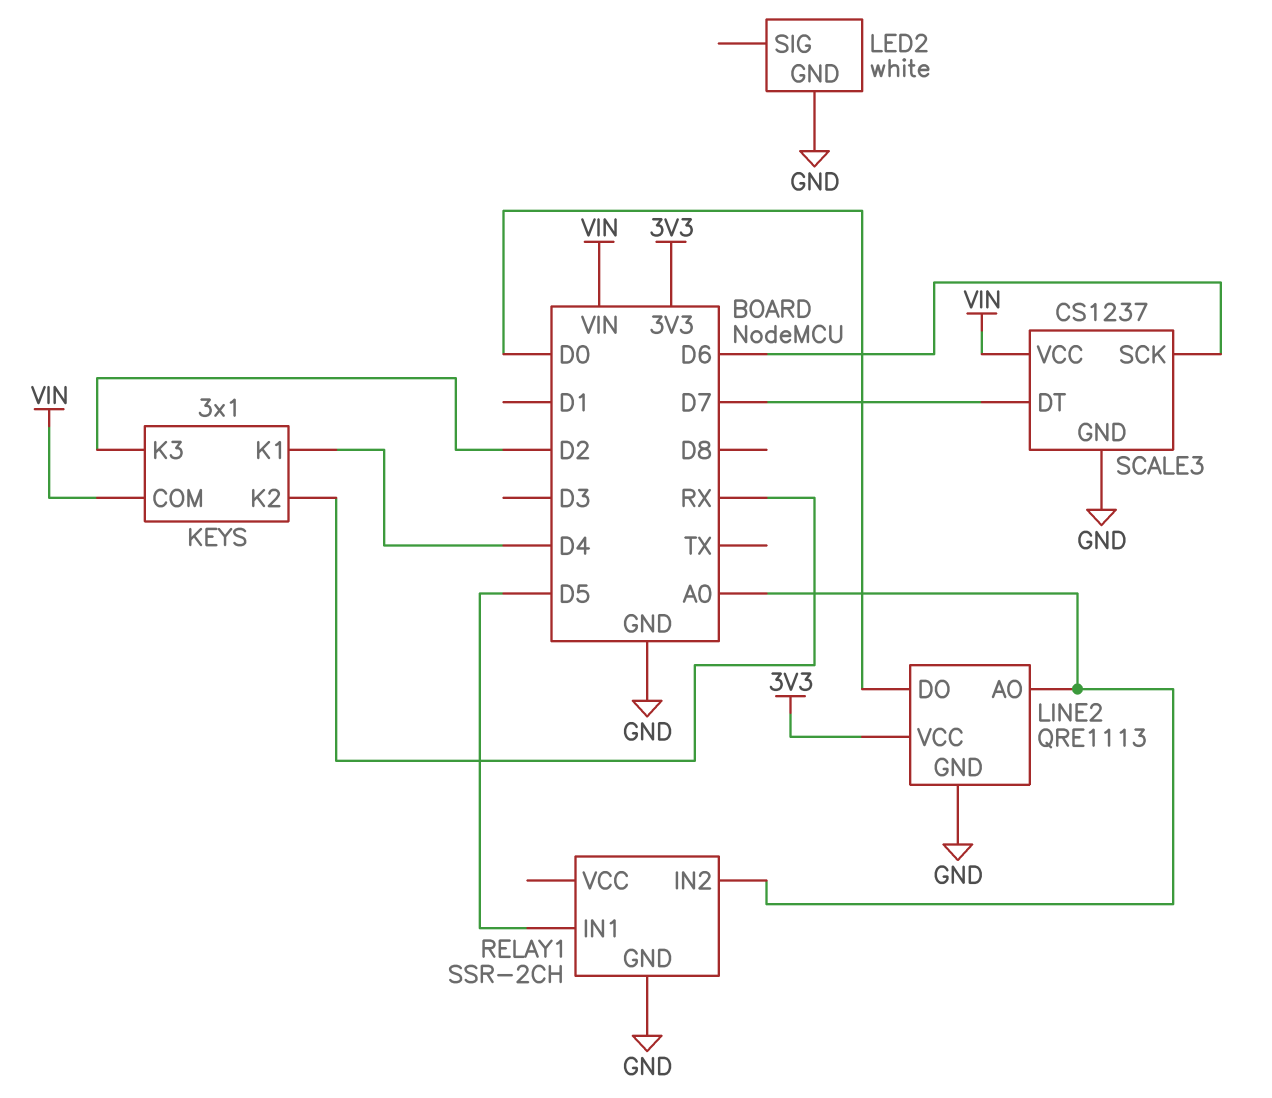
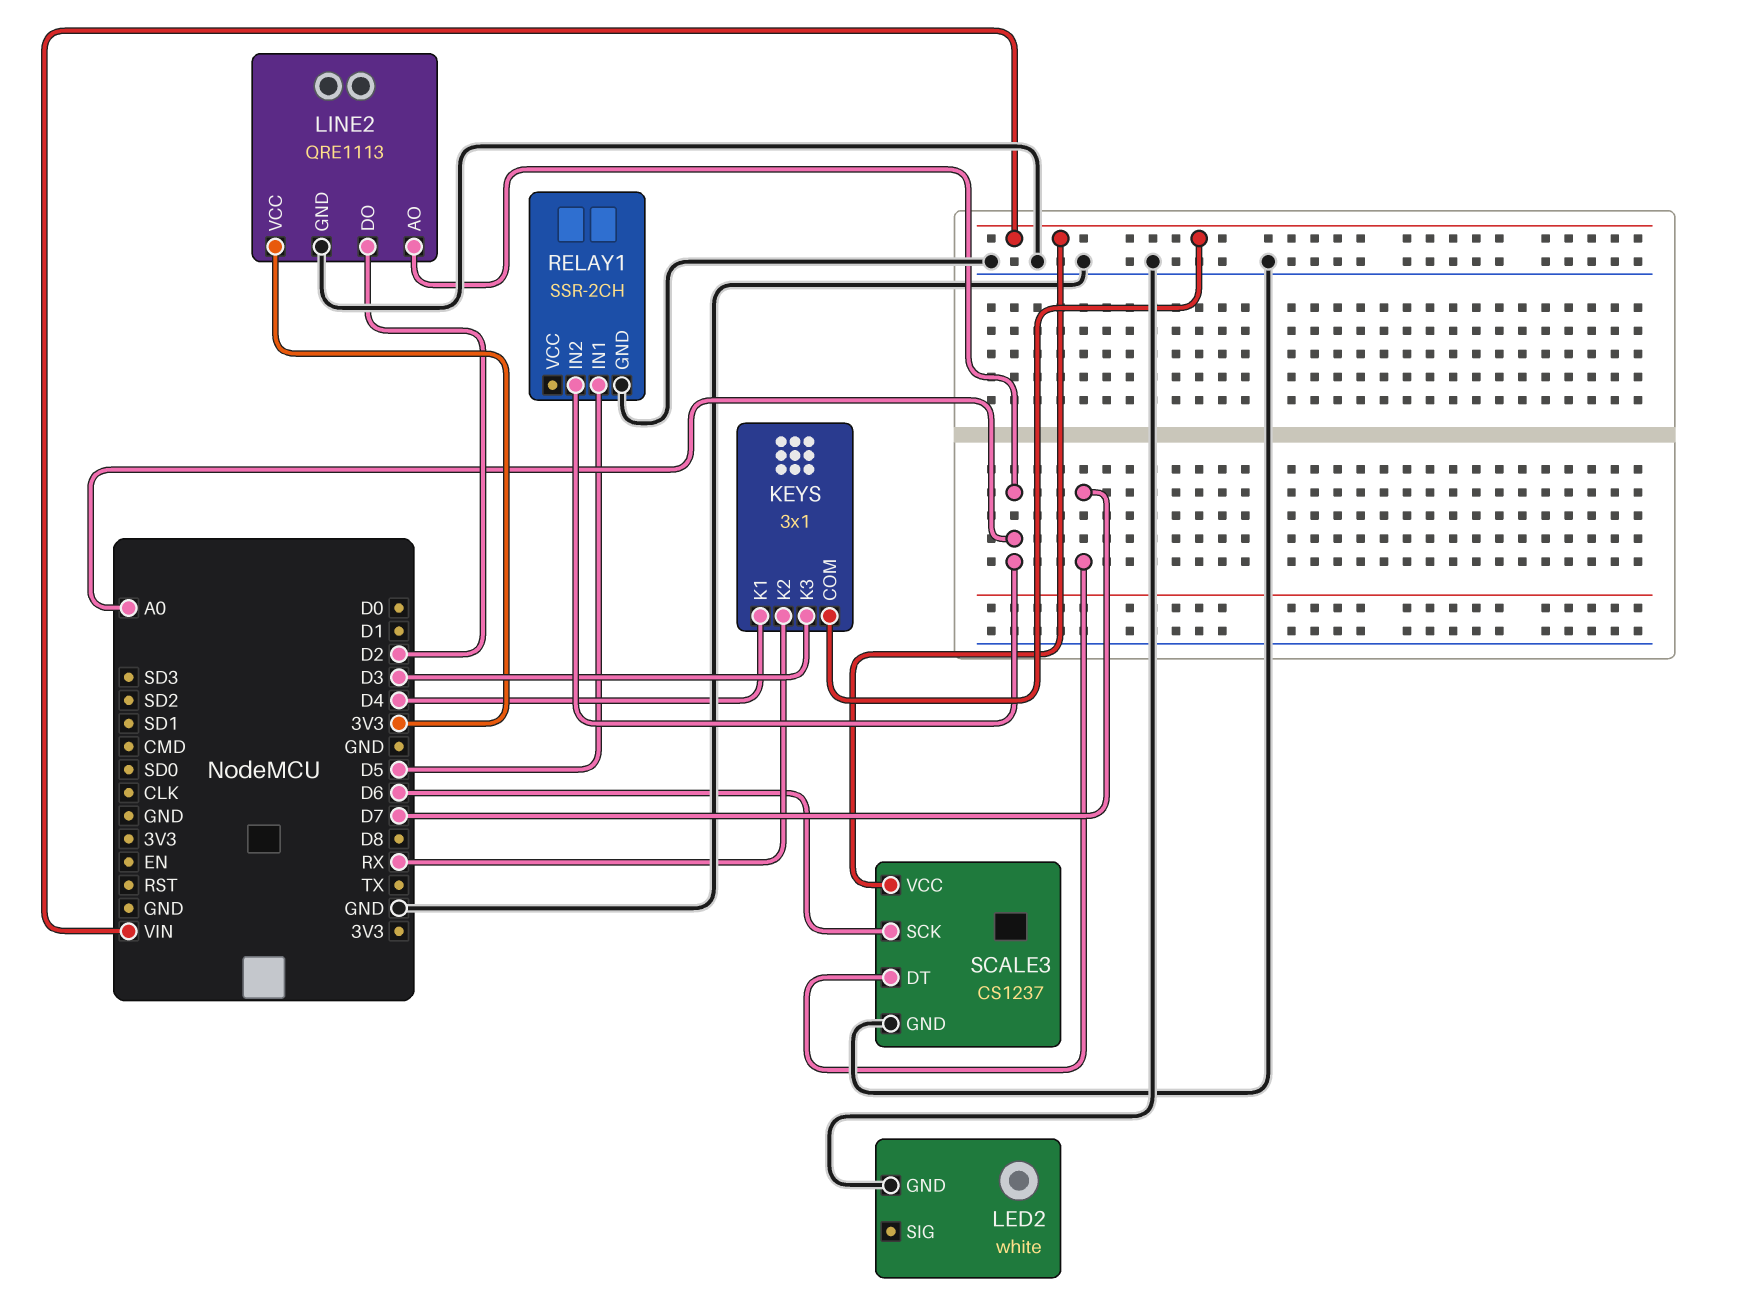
KEYS pin K3: D2 -> D3
LINE2 pin DO: D0 -> D2

